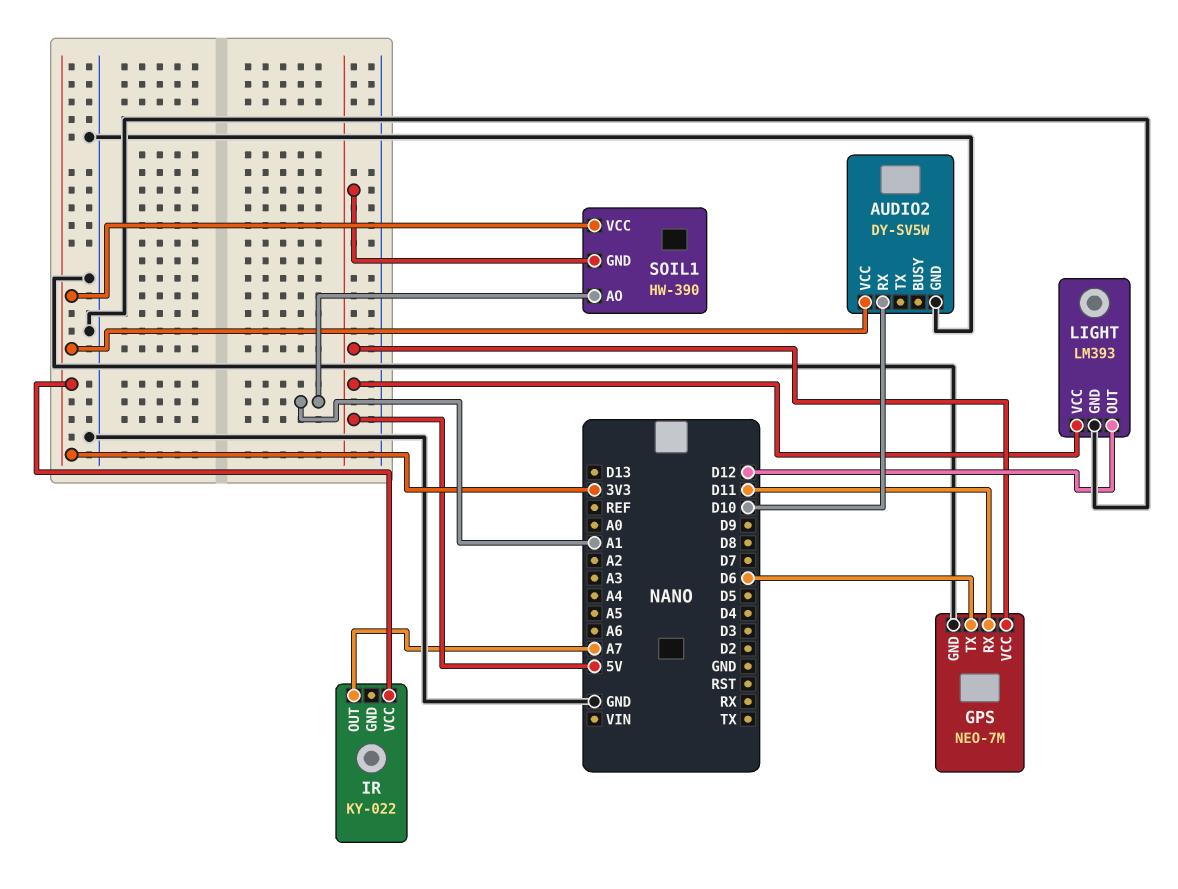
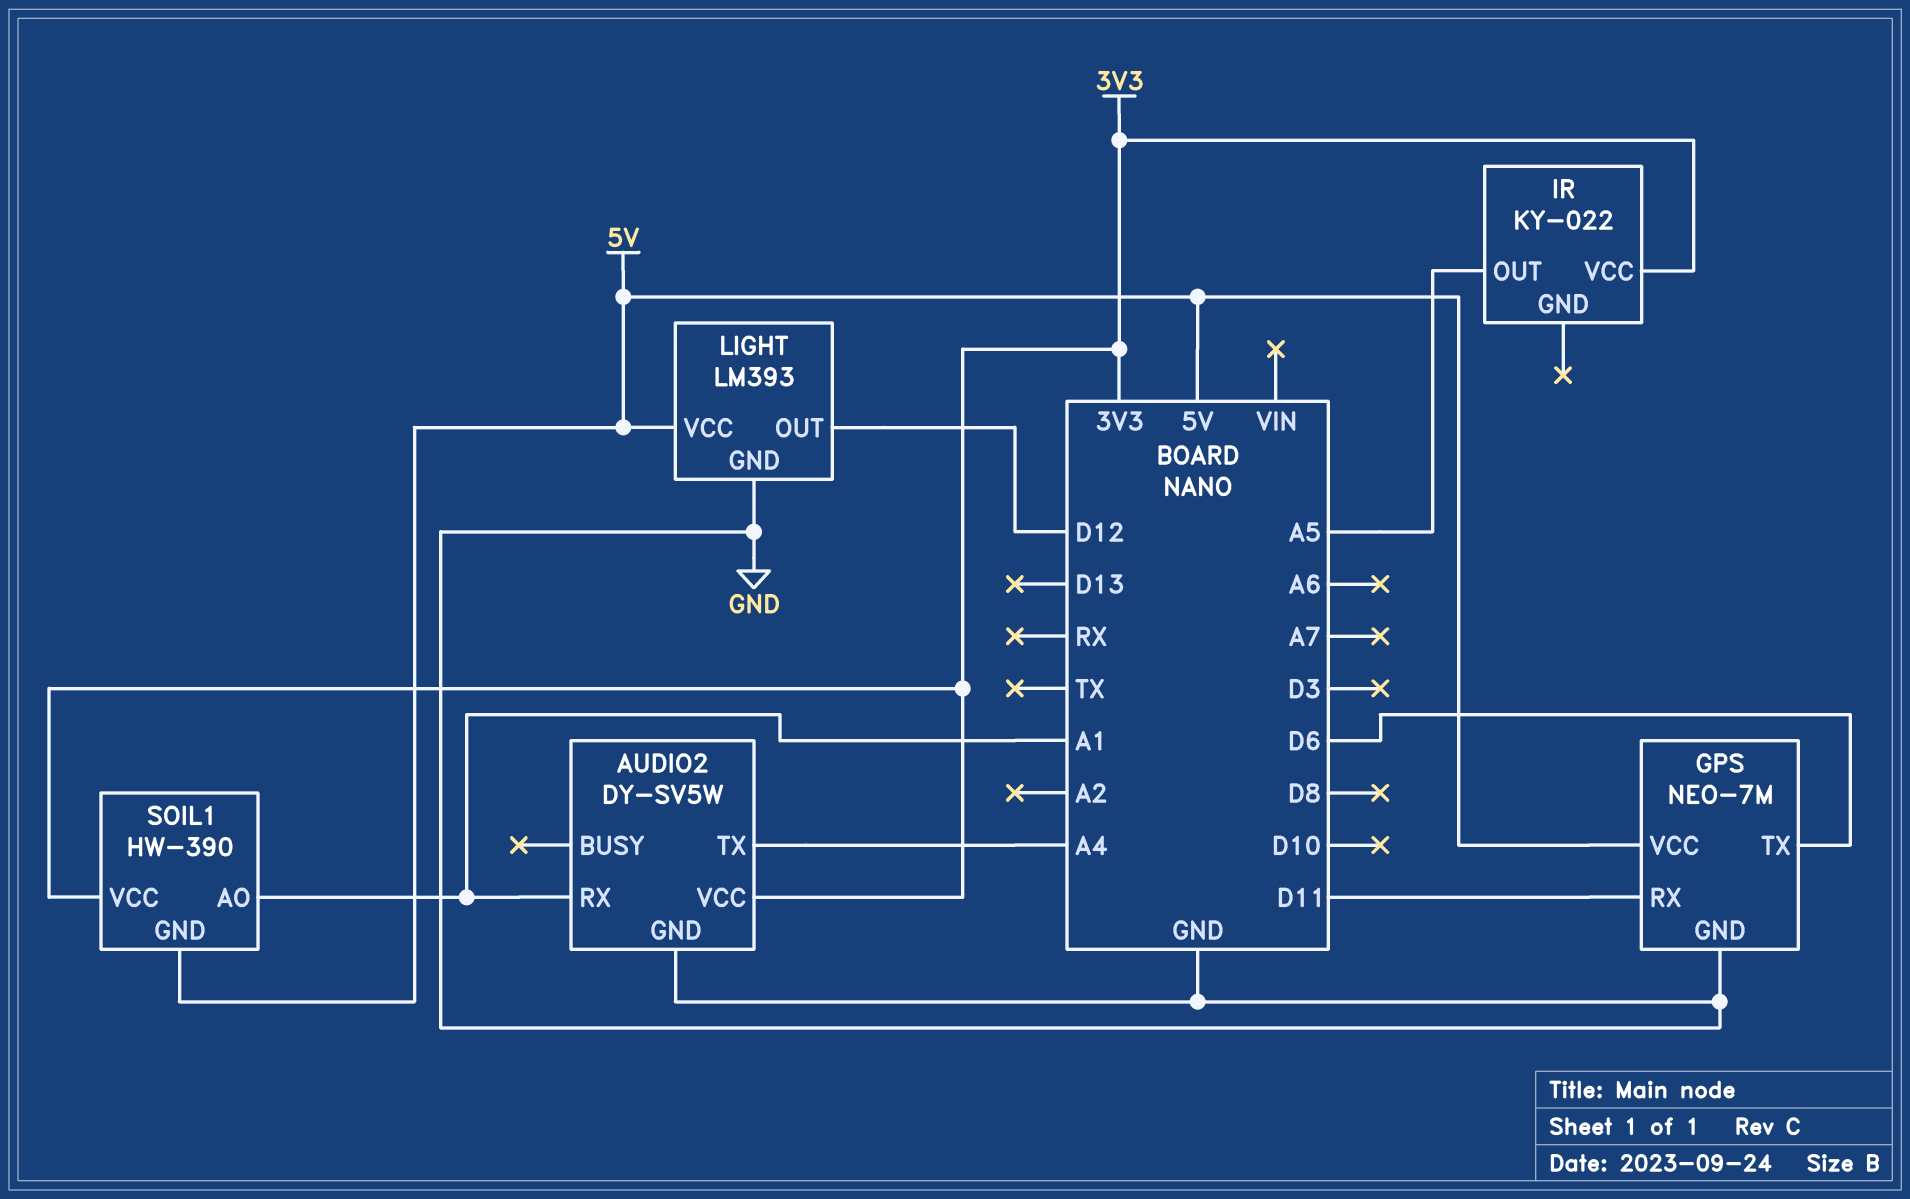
AUDIO2 pin RX: D10 -> A1
AUDIO2 pin TX: none -> A4
IR pin OUT: A7 -> A5

